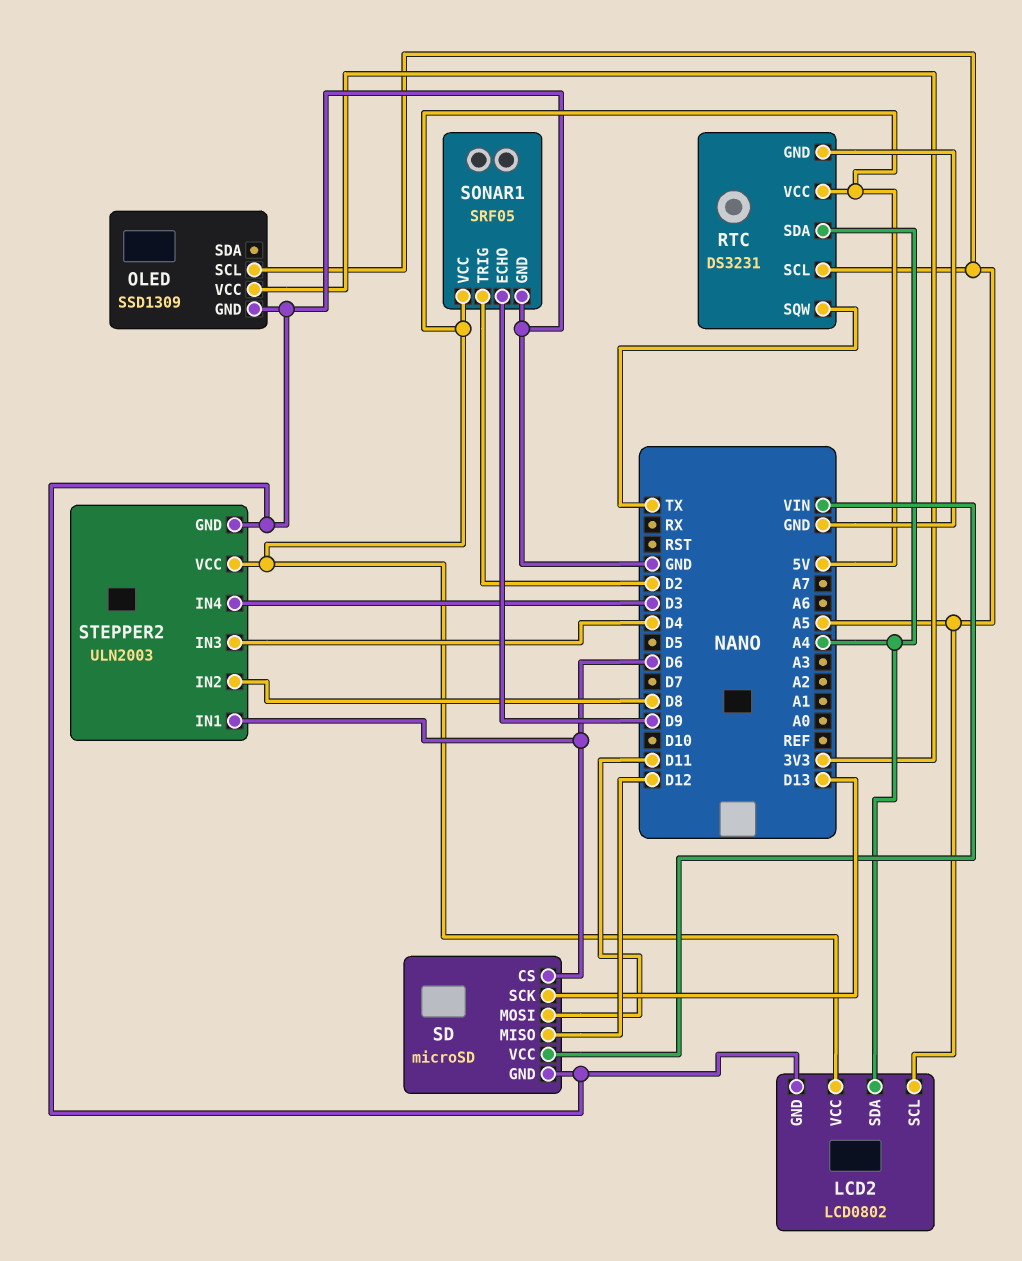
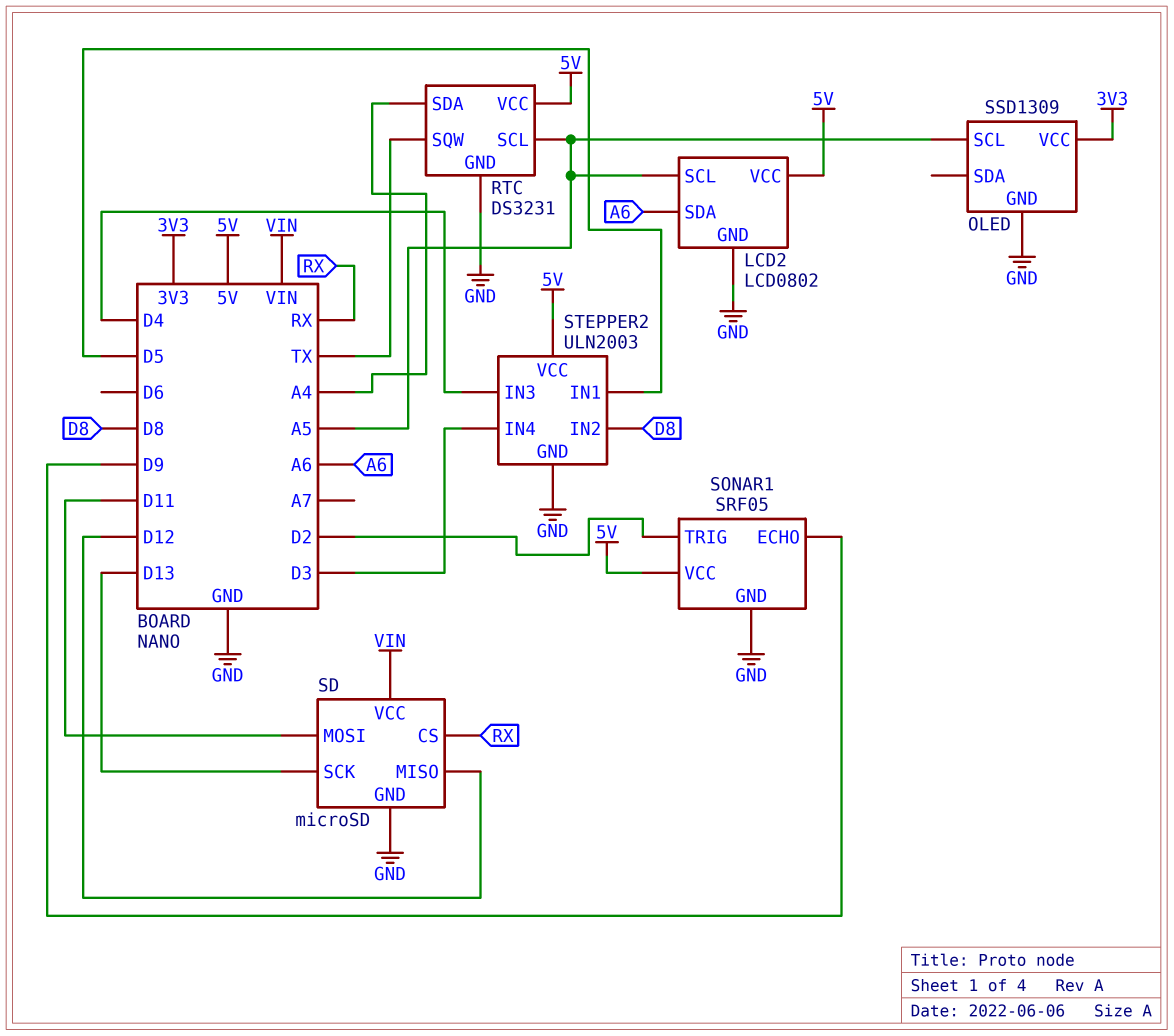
LCD2 pin SDA: A4 -> A6
SD pin CS: D6 -> RX
STEPPER2 pin IN1: D6 -> D5

